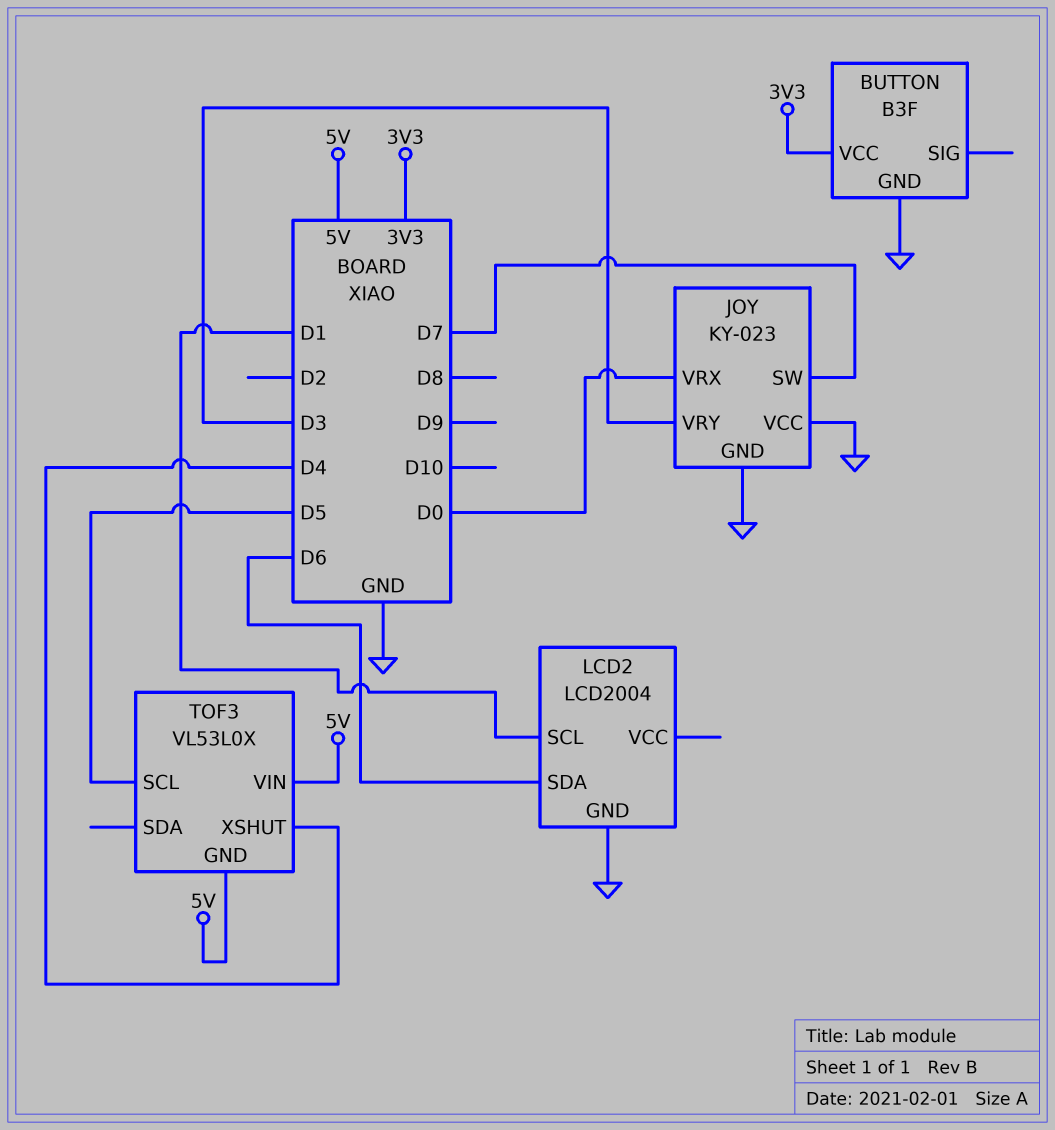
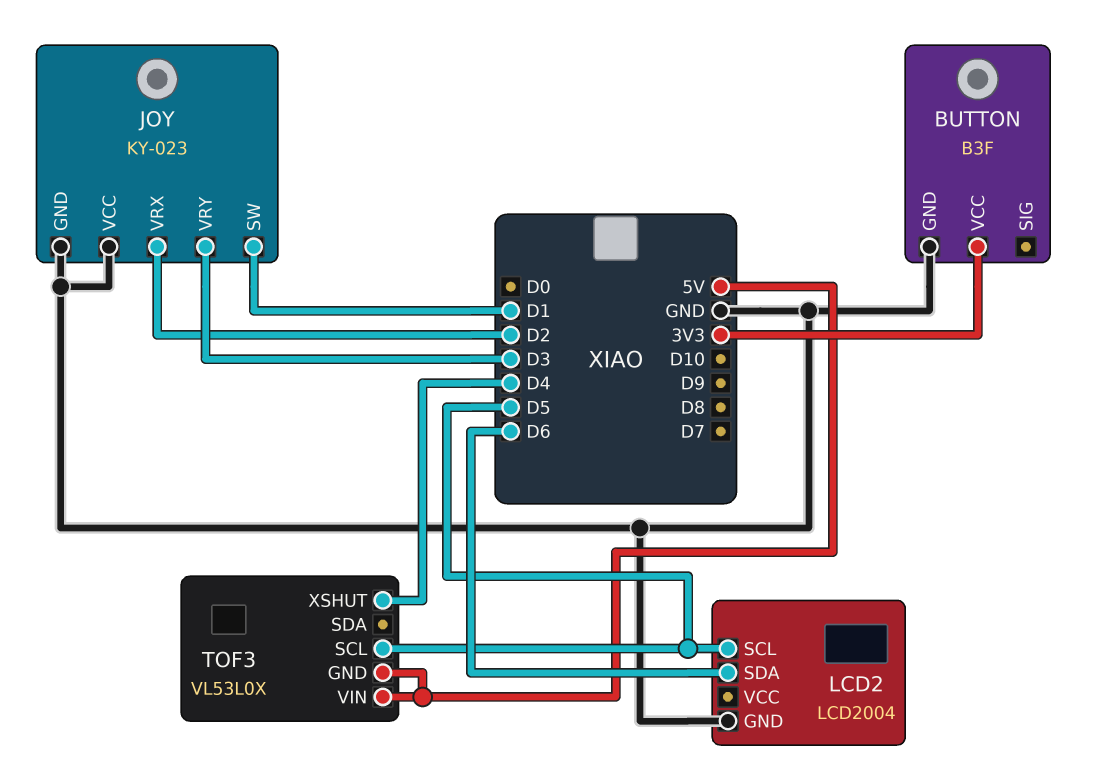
JOY pin SW: D7 -> D1
JOY pin VRX: D0 -> D2
LCD2 pin SCL: D1 -> D5

